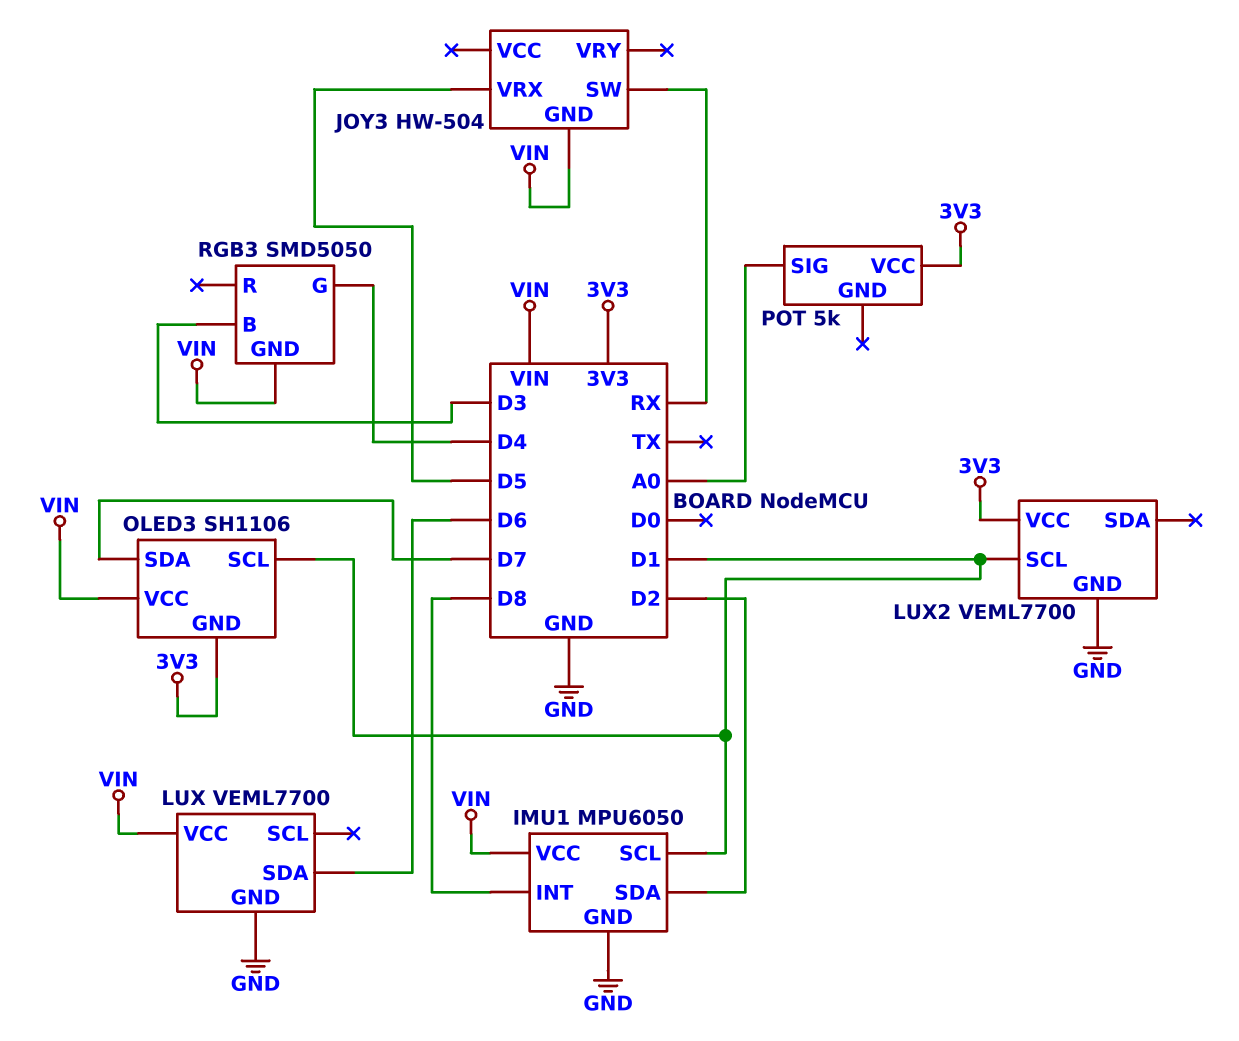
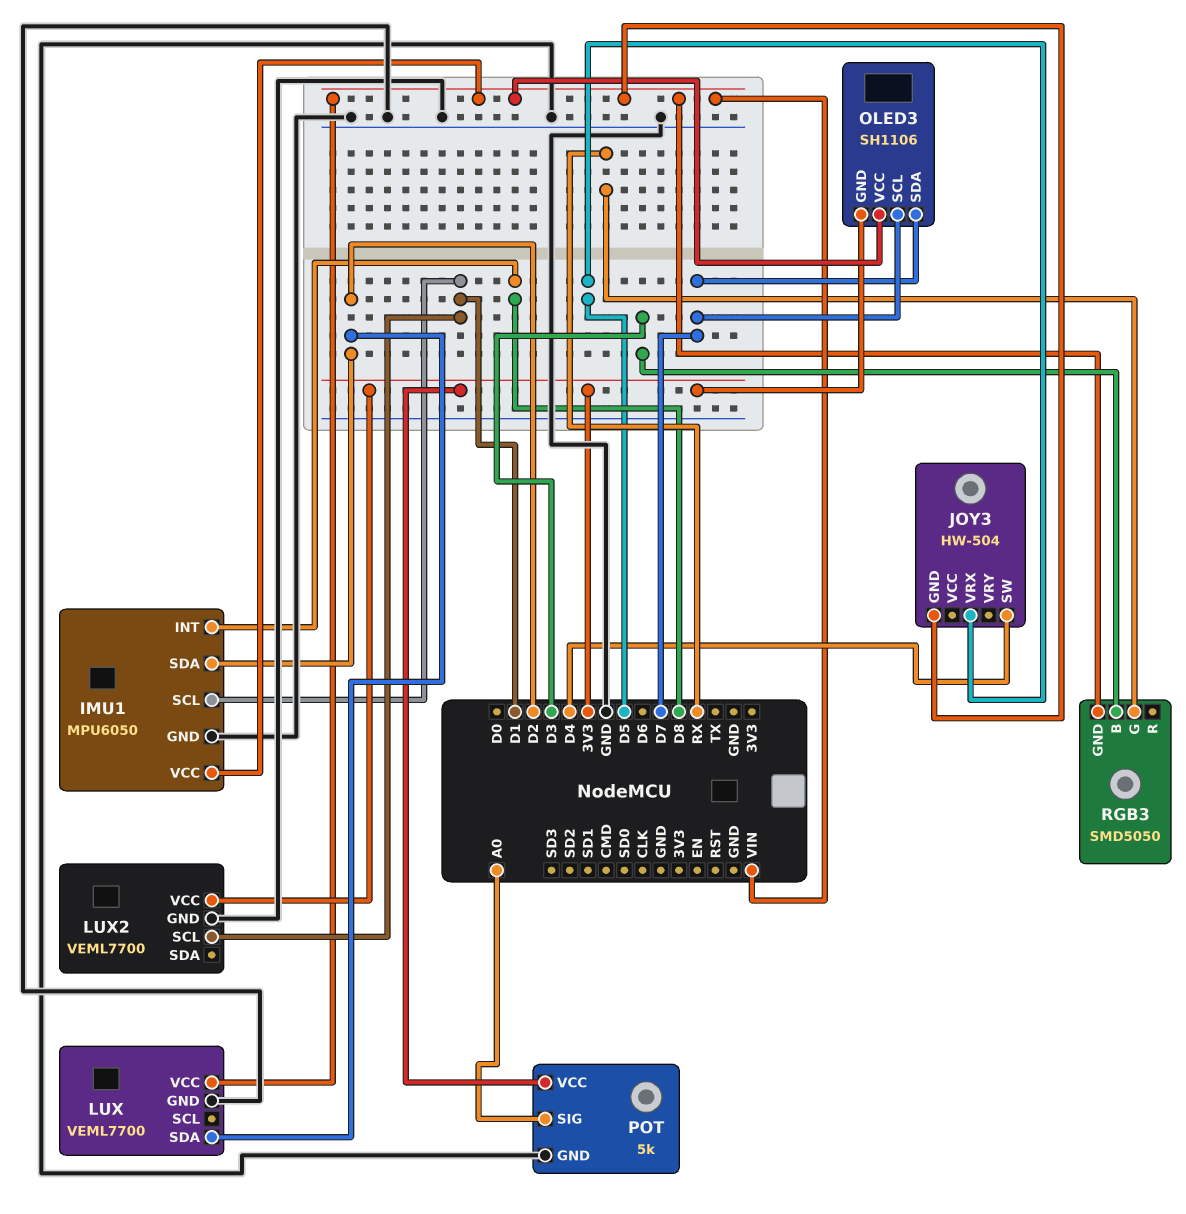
JOY3 pin SW: RX -> D4
LUX pin SDA: D6 -> D2
OLED3 pin SCL: D1 -> D7
POT pin GND: none -> GND
RGB3 pin G: D4 -> RX

